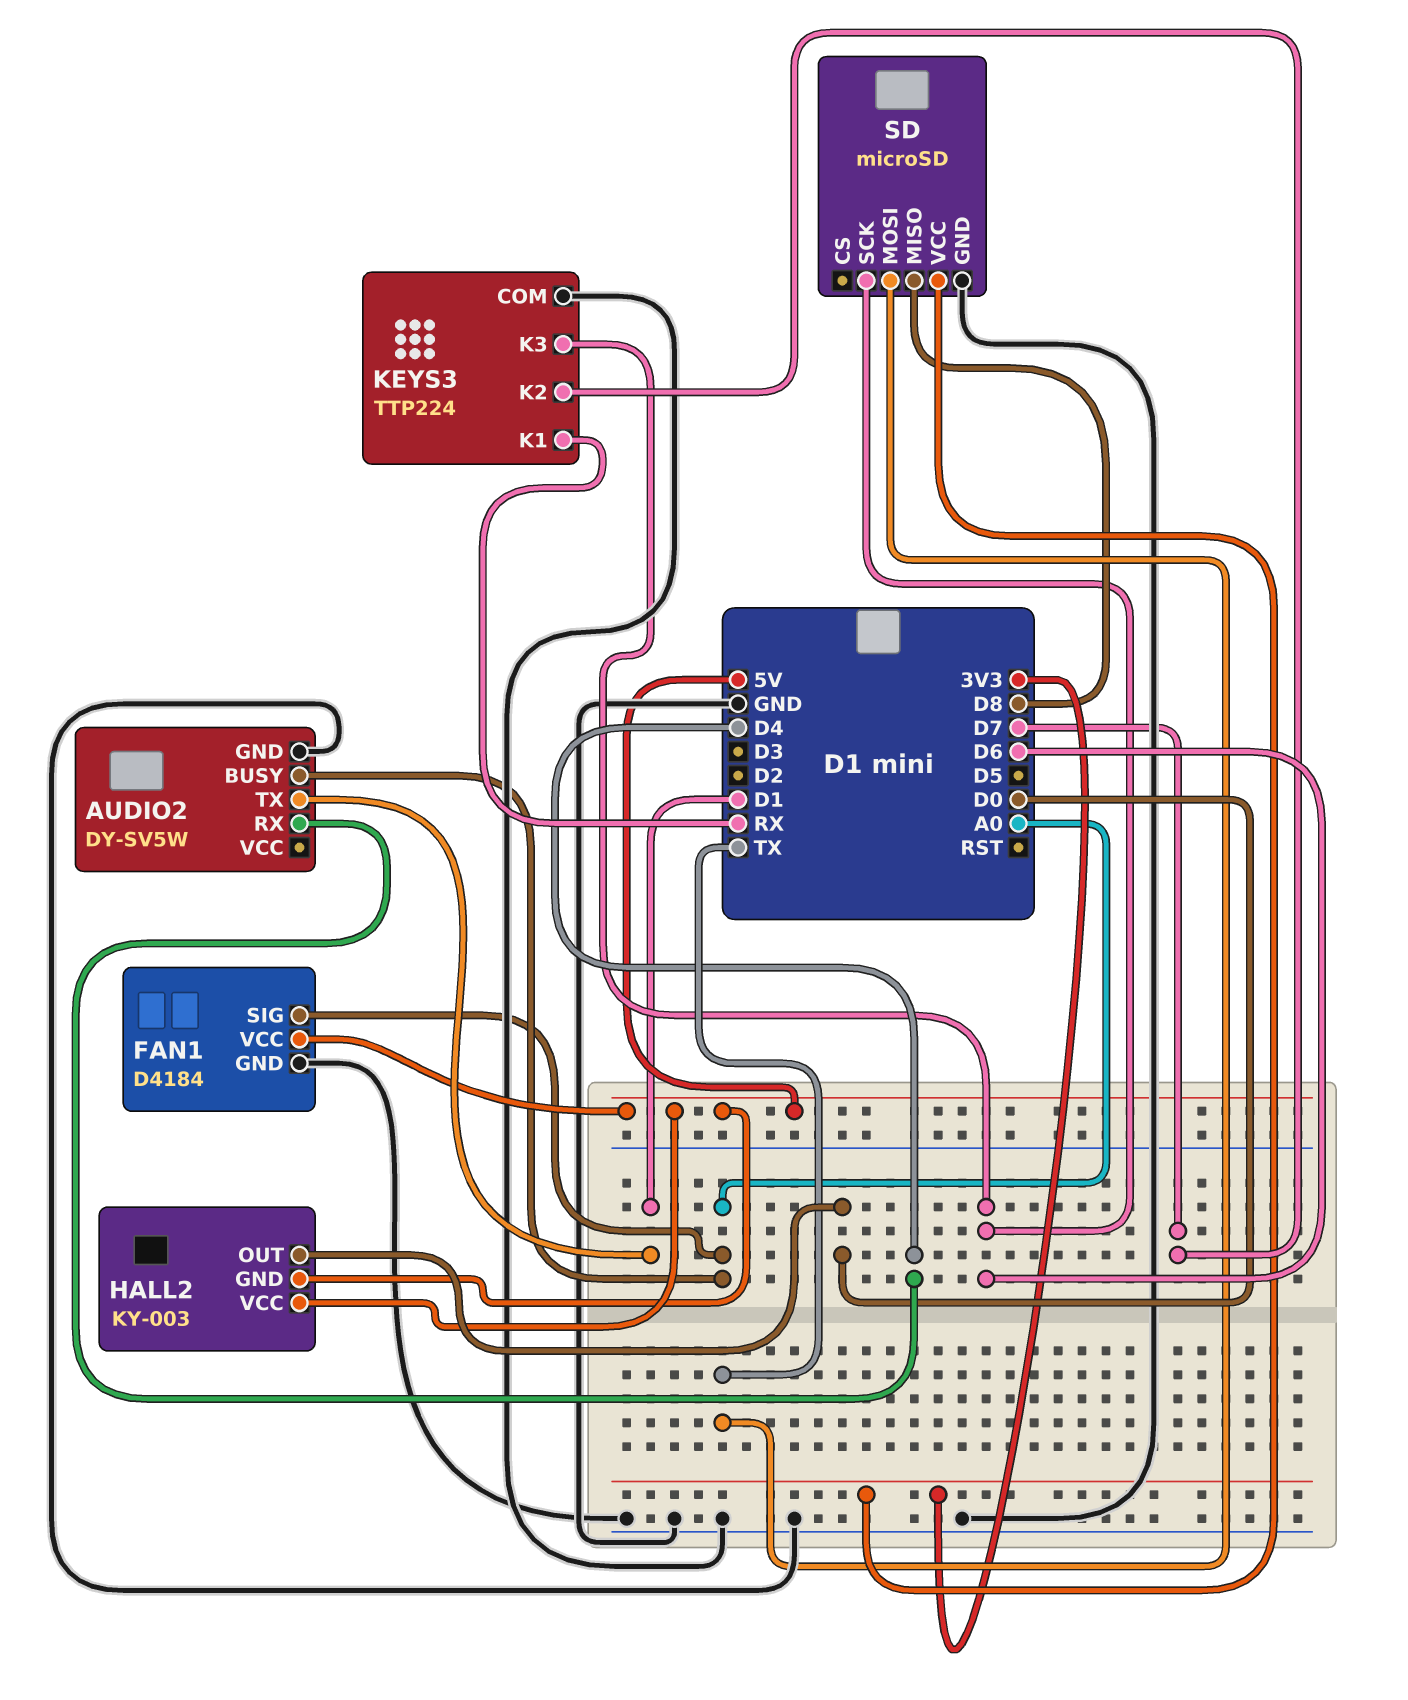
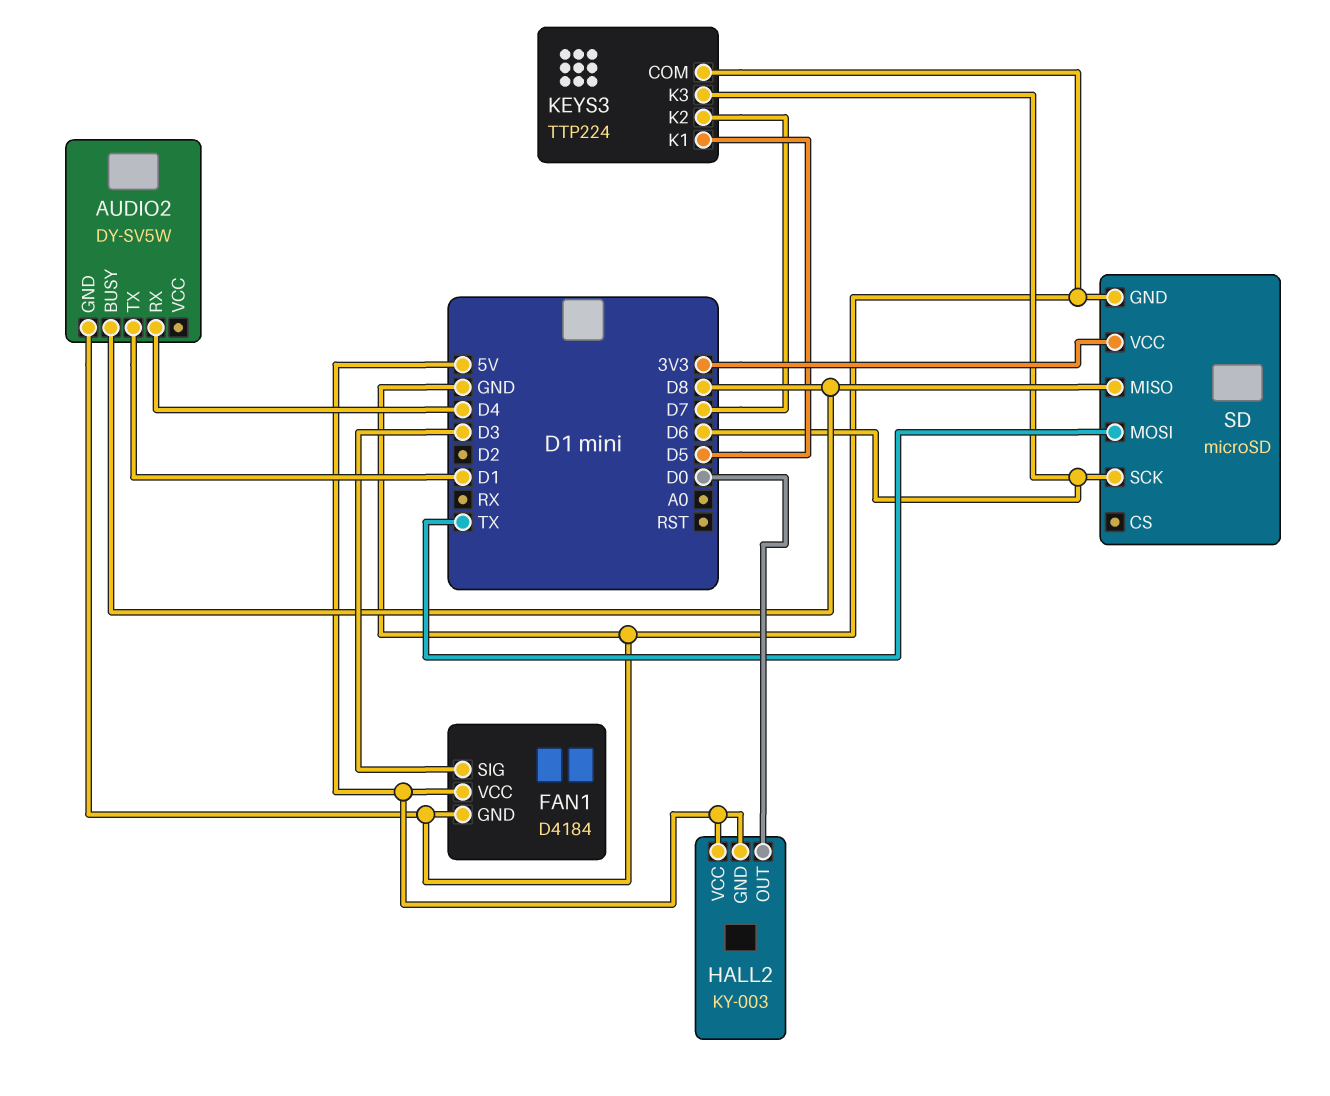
AUDIO2 pin BUSY: A0 -> D8
FAN1 pin SIG: A0 -> D3
KEYS3 pin K1: RX -> D5

